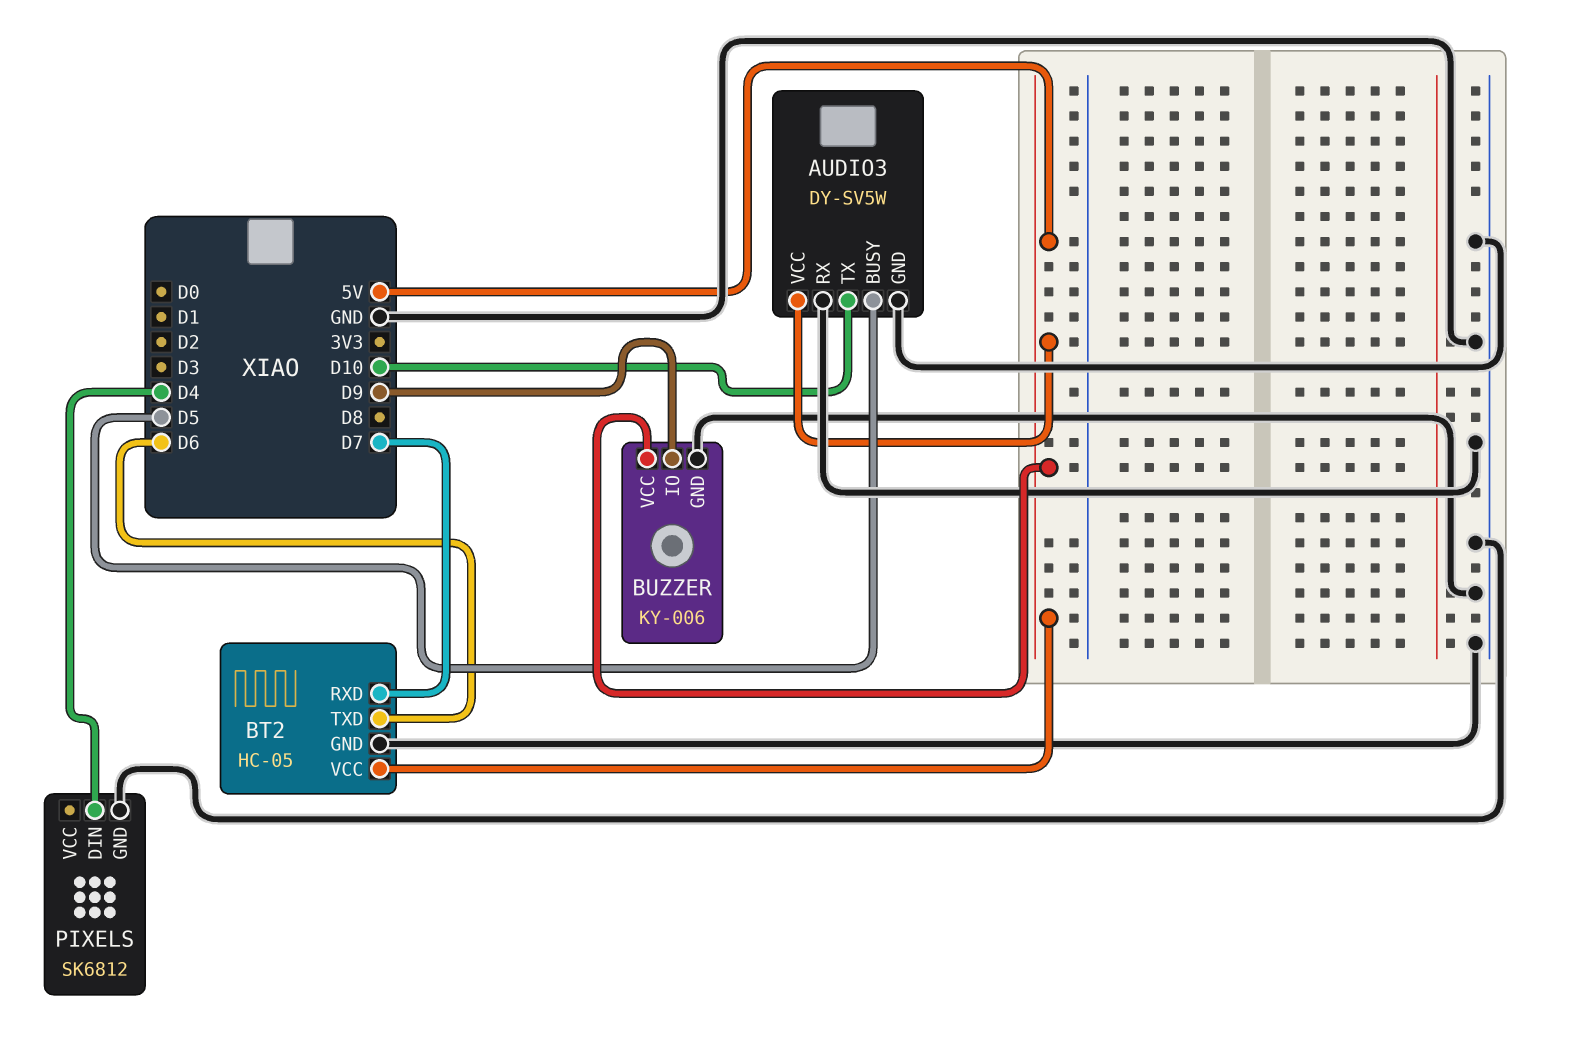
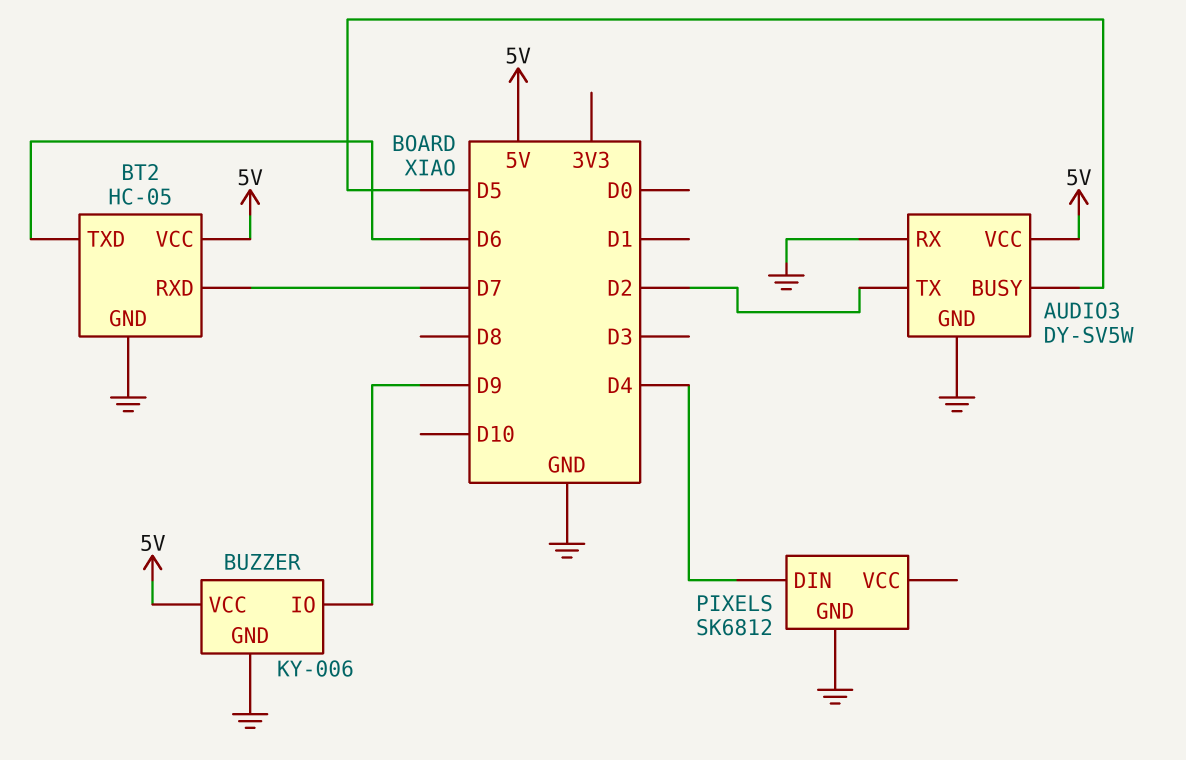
AUDIO3 pin TX: D10 -> D2

